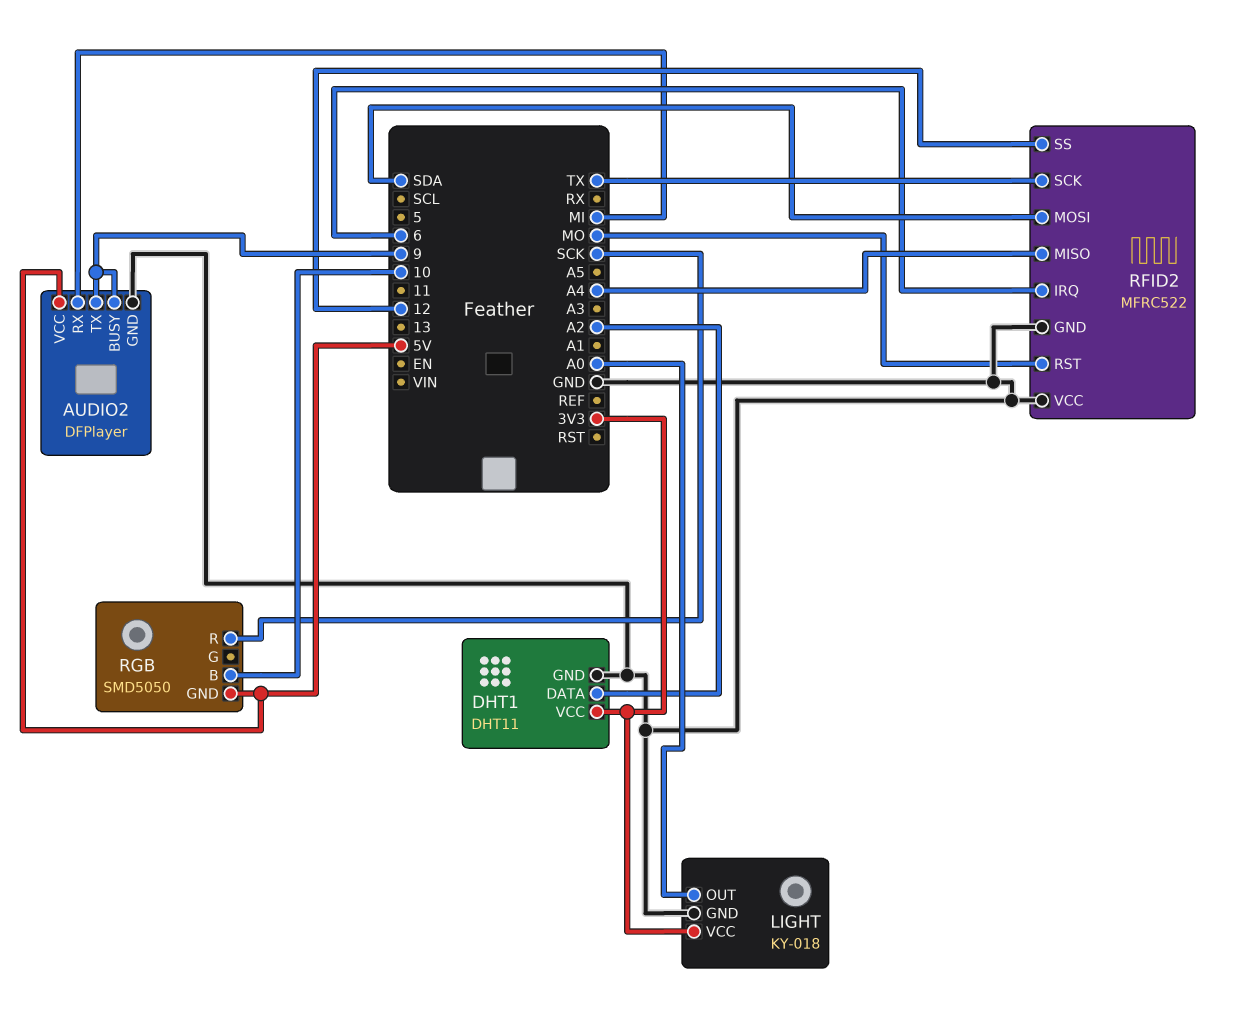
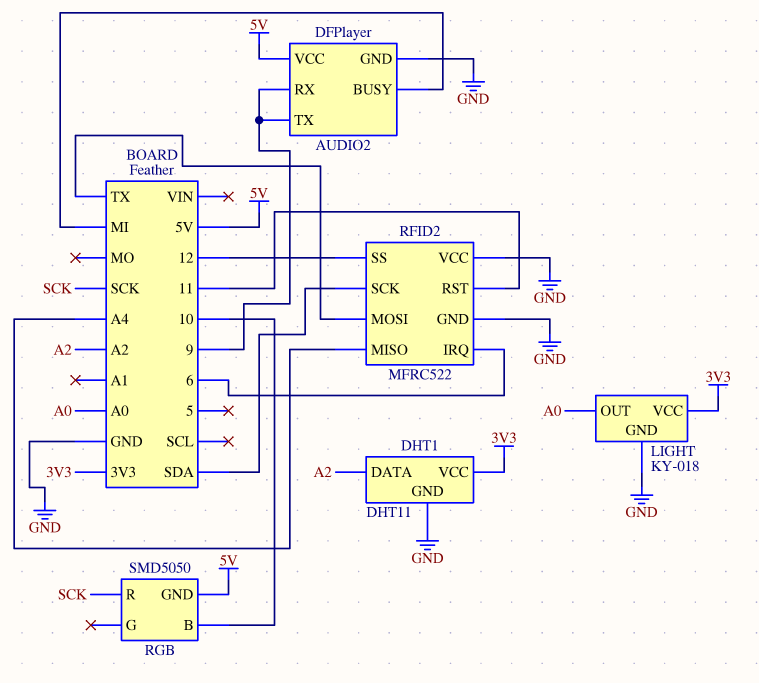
AUDIO2 pin BUSY: 9 -> MI
AUDIO2 pin RX: MI -> 9
RFID2 pin MOSI: SDA -> TX
RFID2 pin RST: MO -> 11
RFID2 pin SCK: TX -> SDA

